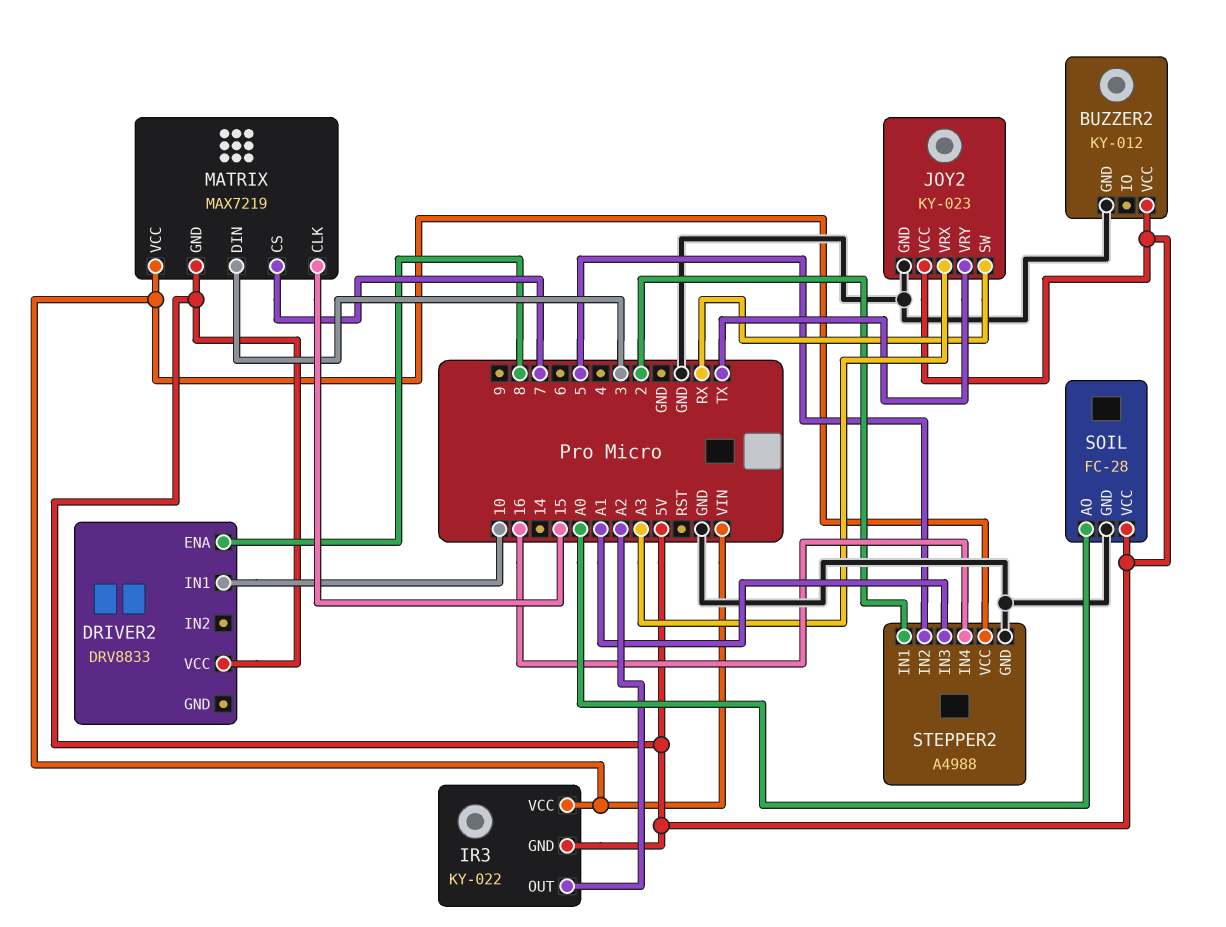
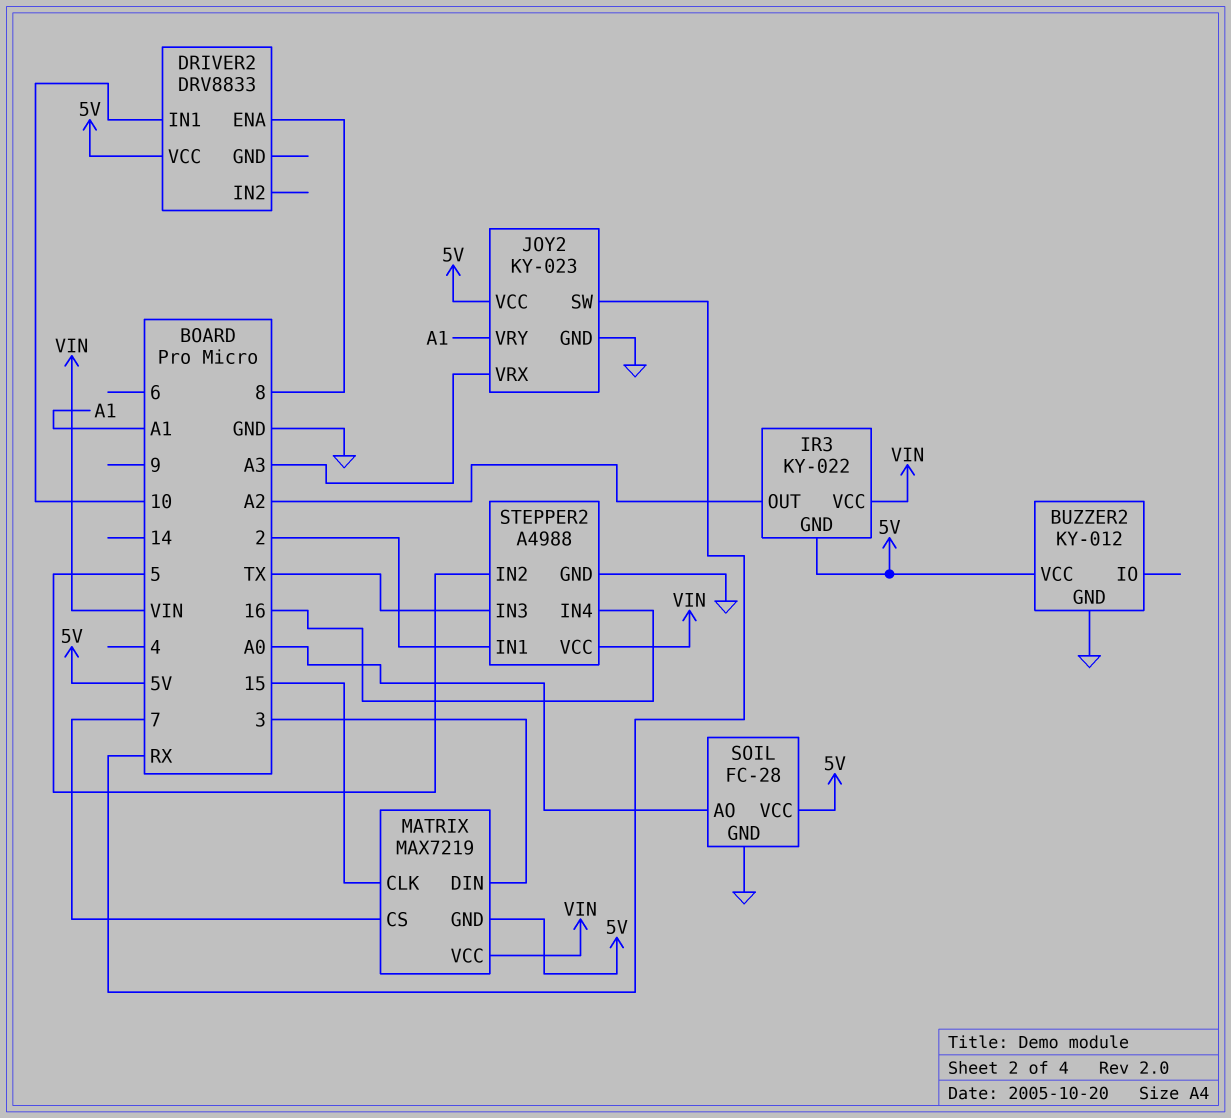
JOY2 pin VRY: TX -> A1
STEPPER2 pin IN3: A1 -> TX

